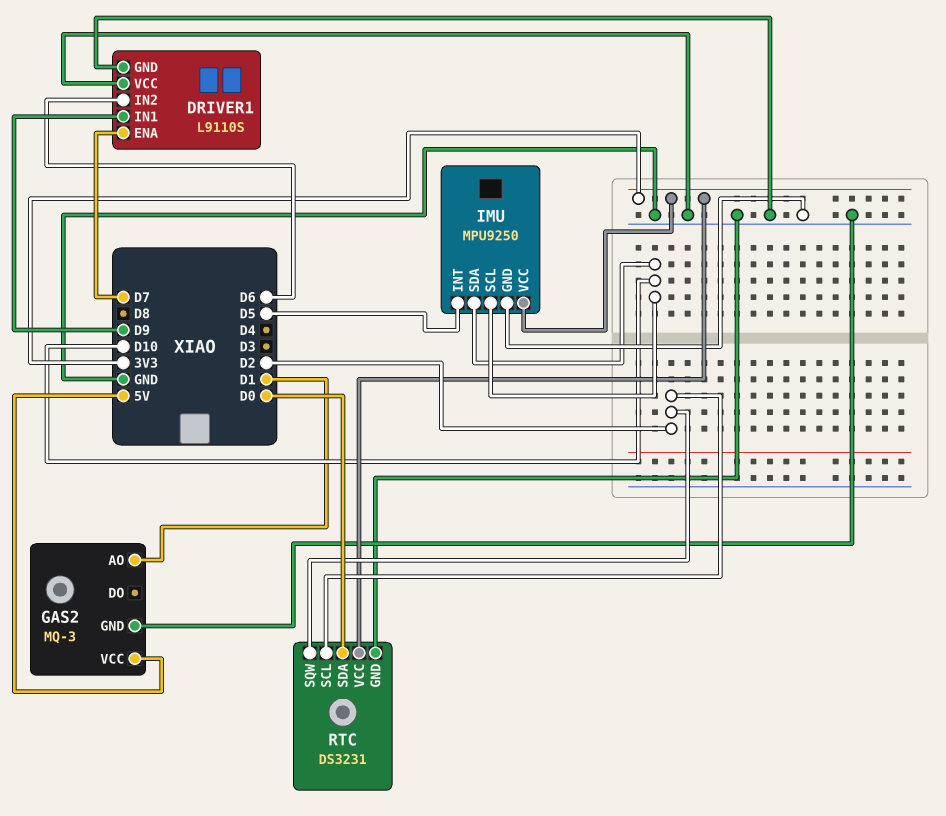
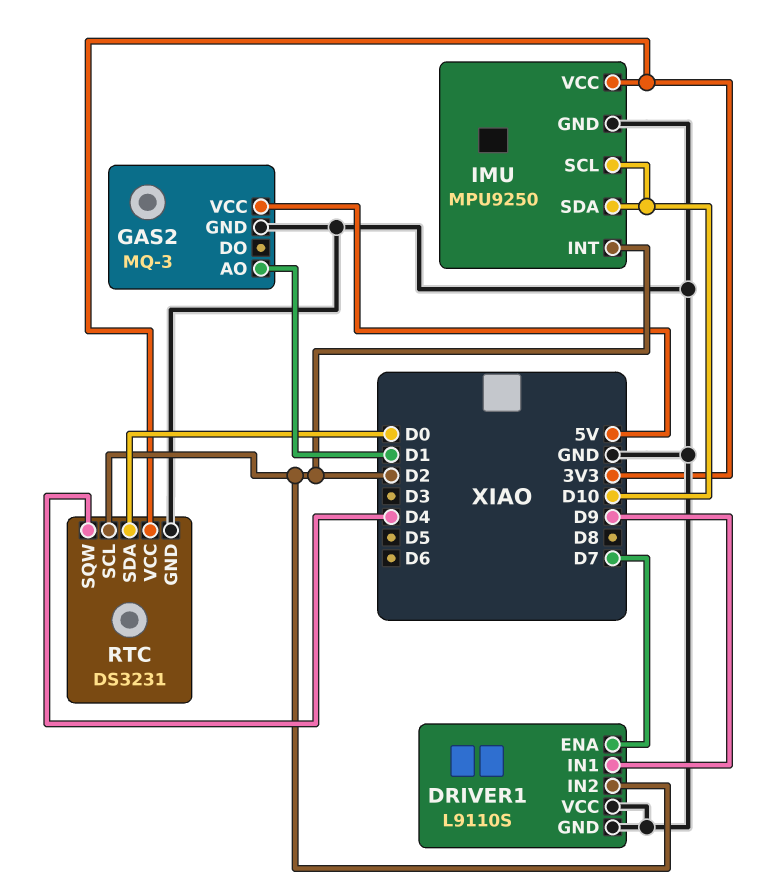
DRIVER1 pin IN2: D6 -> D2
IMU pin INT: D5 -> D2
RTC pin SQW: D2 -> D4

